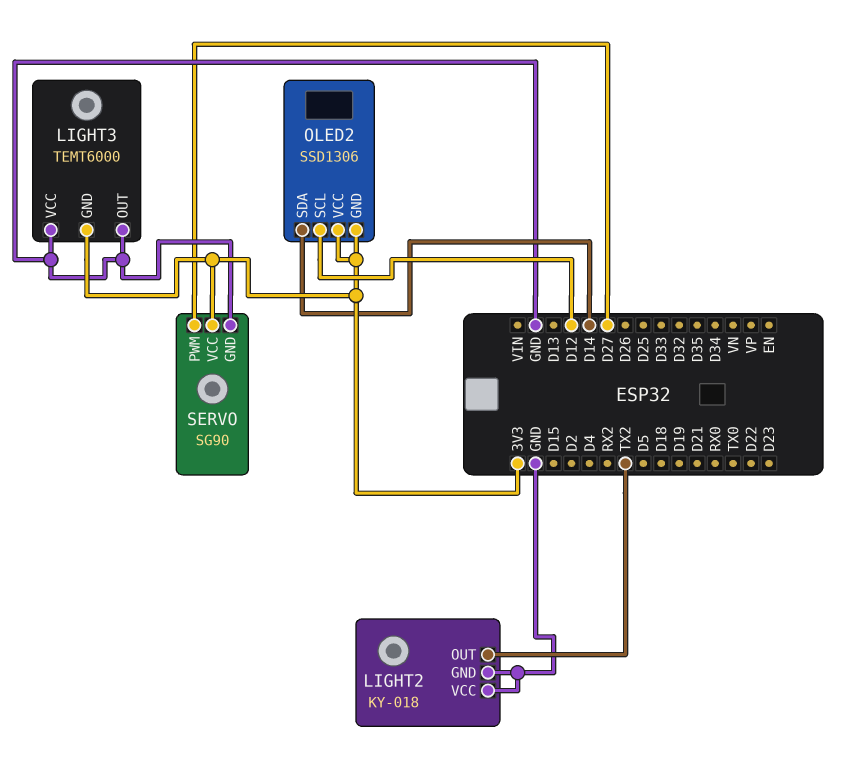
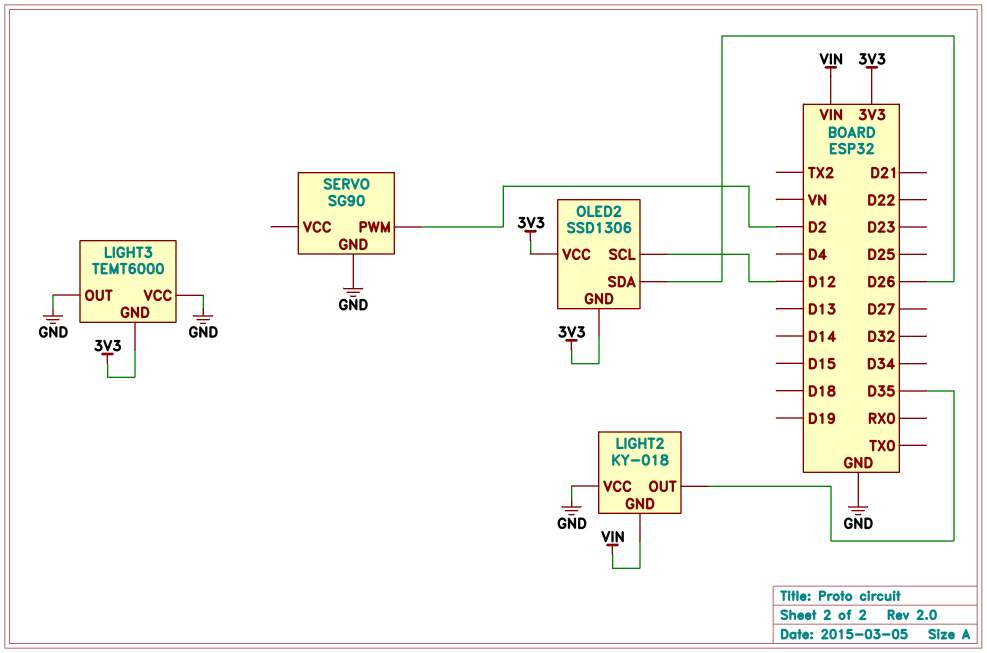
LIGHT2 pin GND: GND -> VIN
LIGHT2 pin OUT: TX2 -> D35
OLED2 pin SDA: D14 -> D26
SERVO pin PWM: D27 -> D2
SERVO pin VCC: 3V3 -> none

